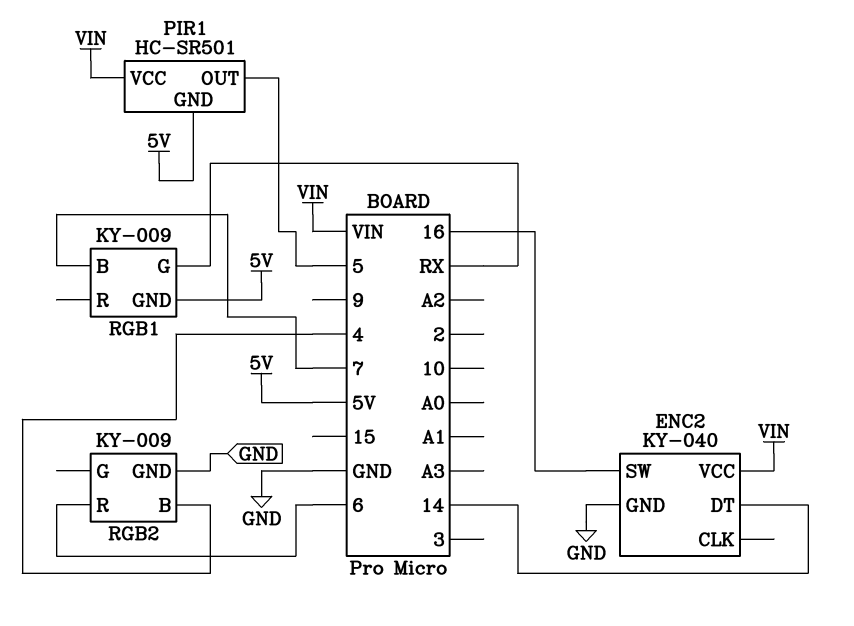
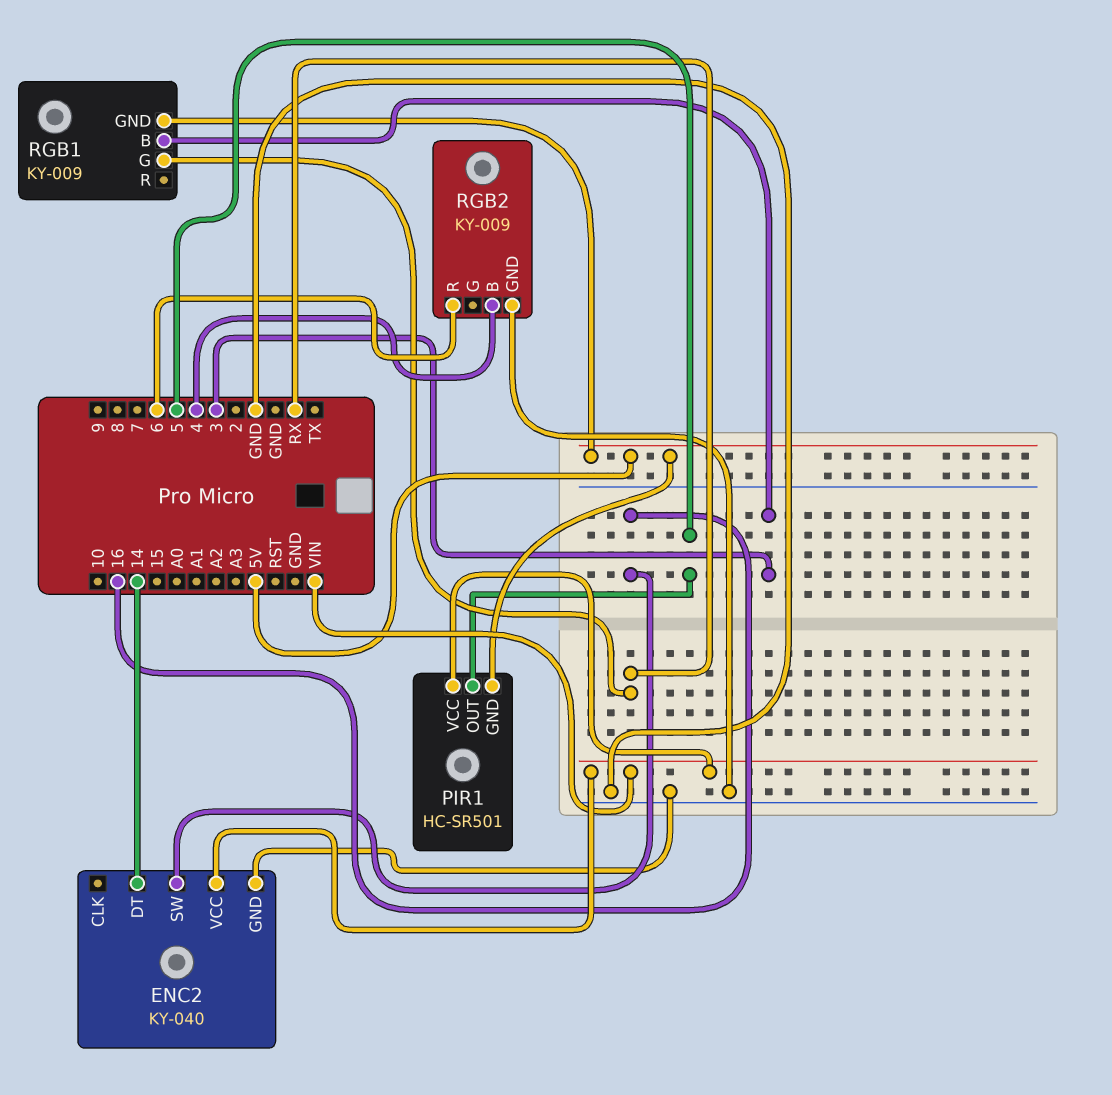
RGB1 pin B: 7 -> 3

